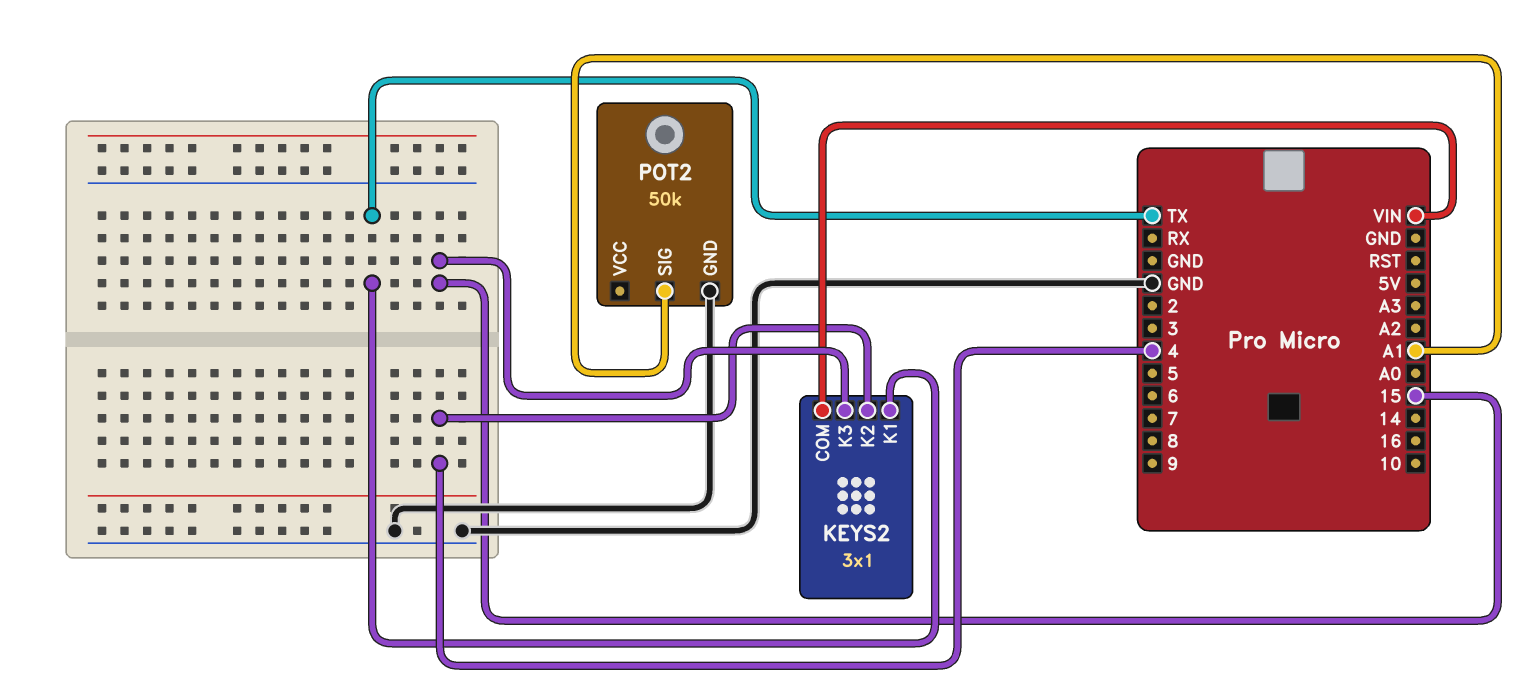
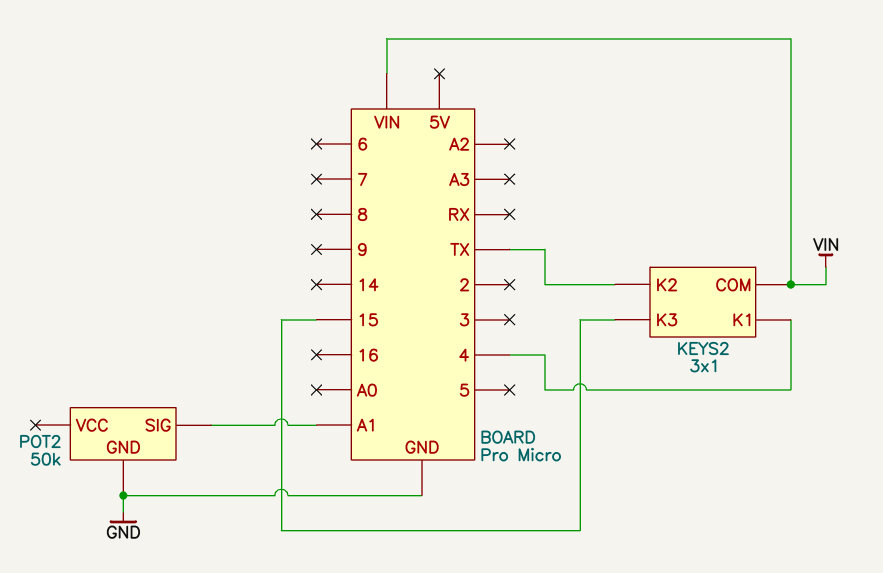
KEYS2 pin K1: TX -> 4
KEYS2 pin K2: 4 -> TX

